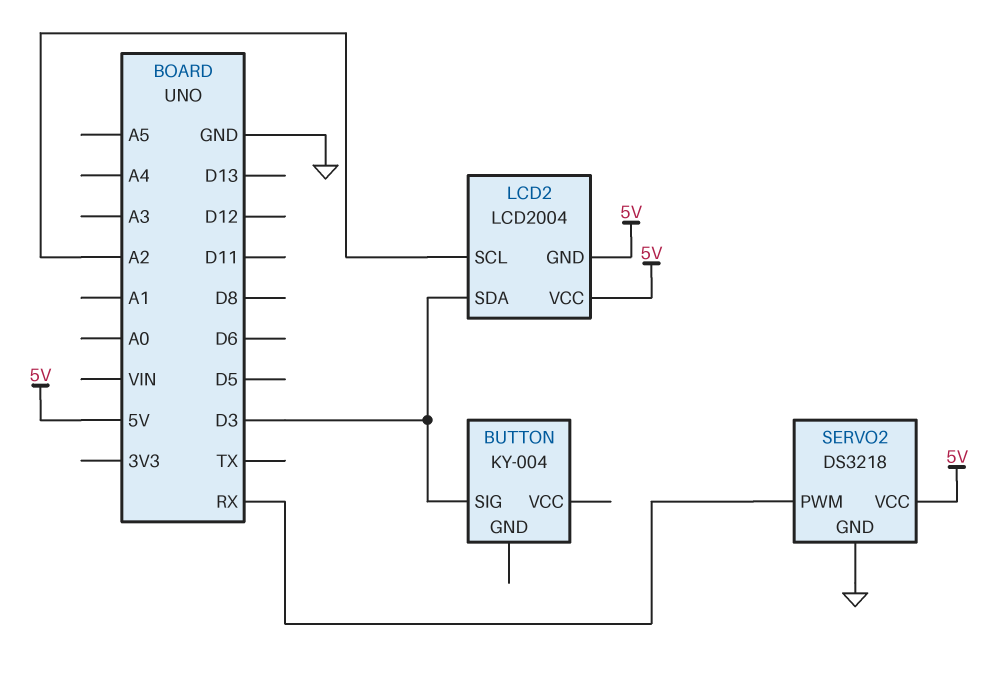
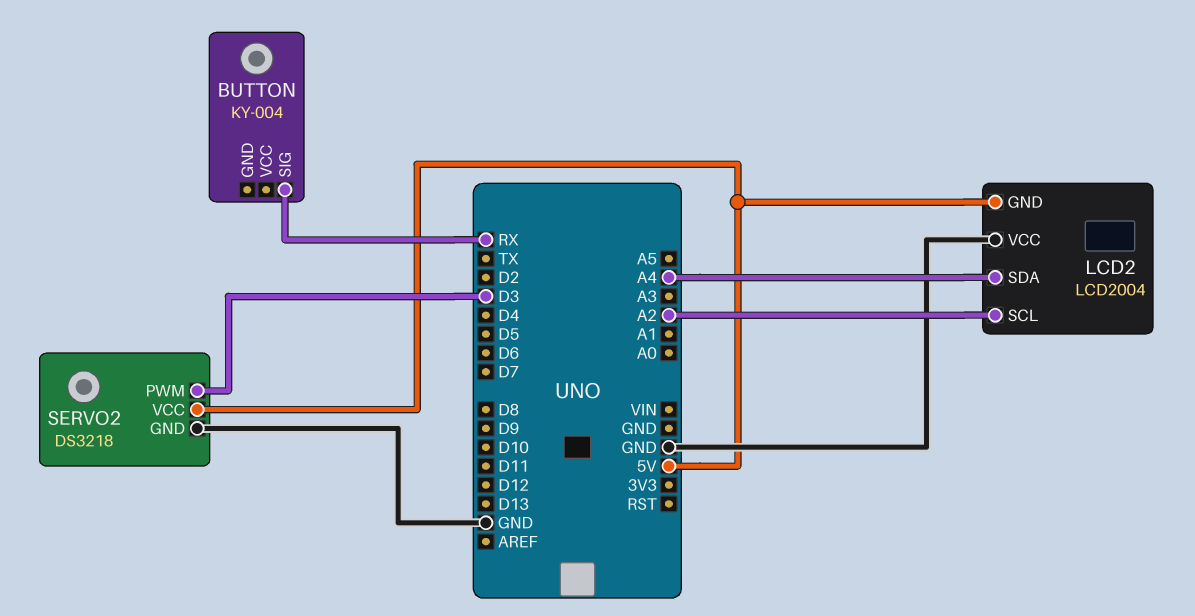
BUTTON pin SIG: D3 -> RX
LCD2 pin SDA: D3 -> A4
LCD2 pin VCC: 5V -> GND
SERVO2 pin PWM: RX -> D3

